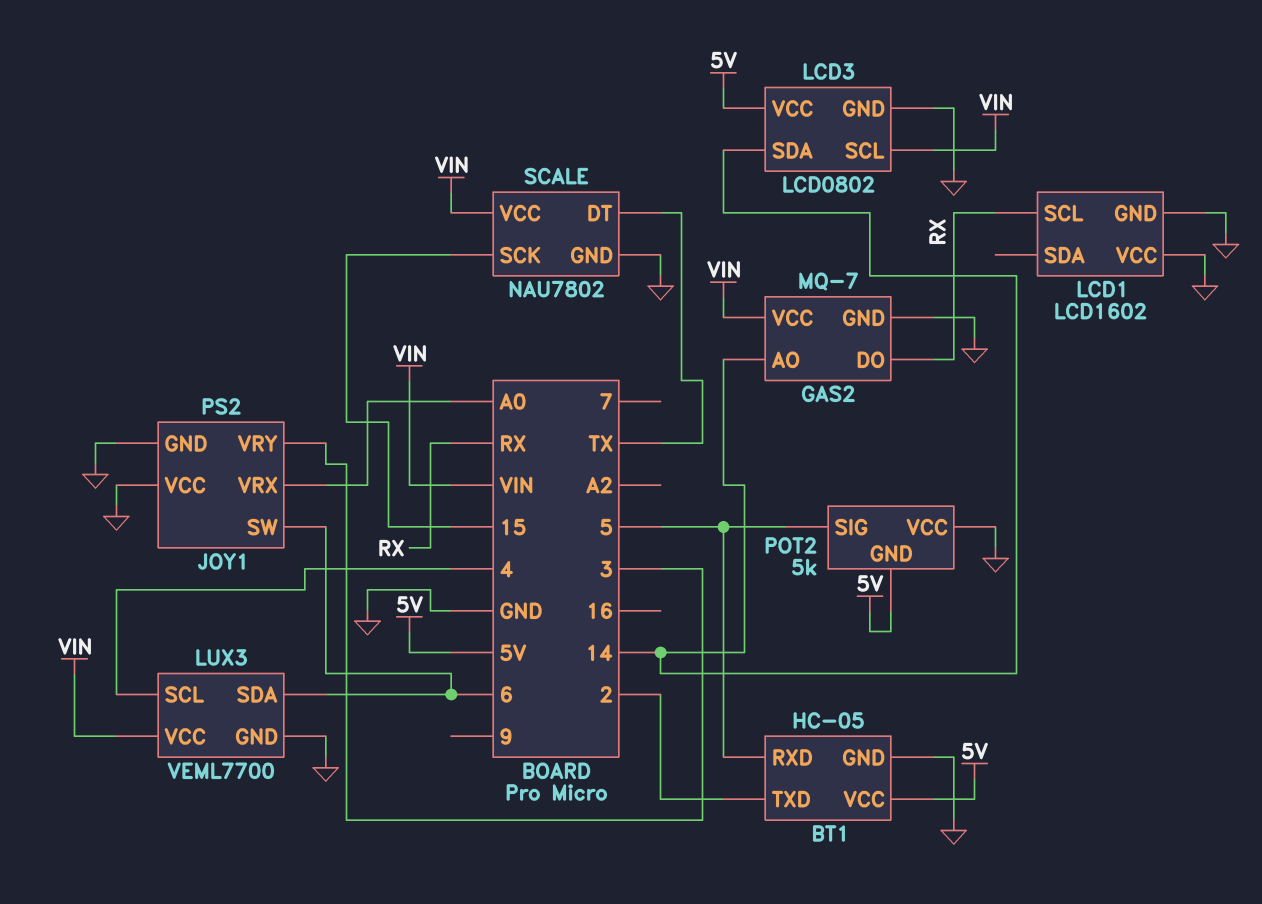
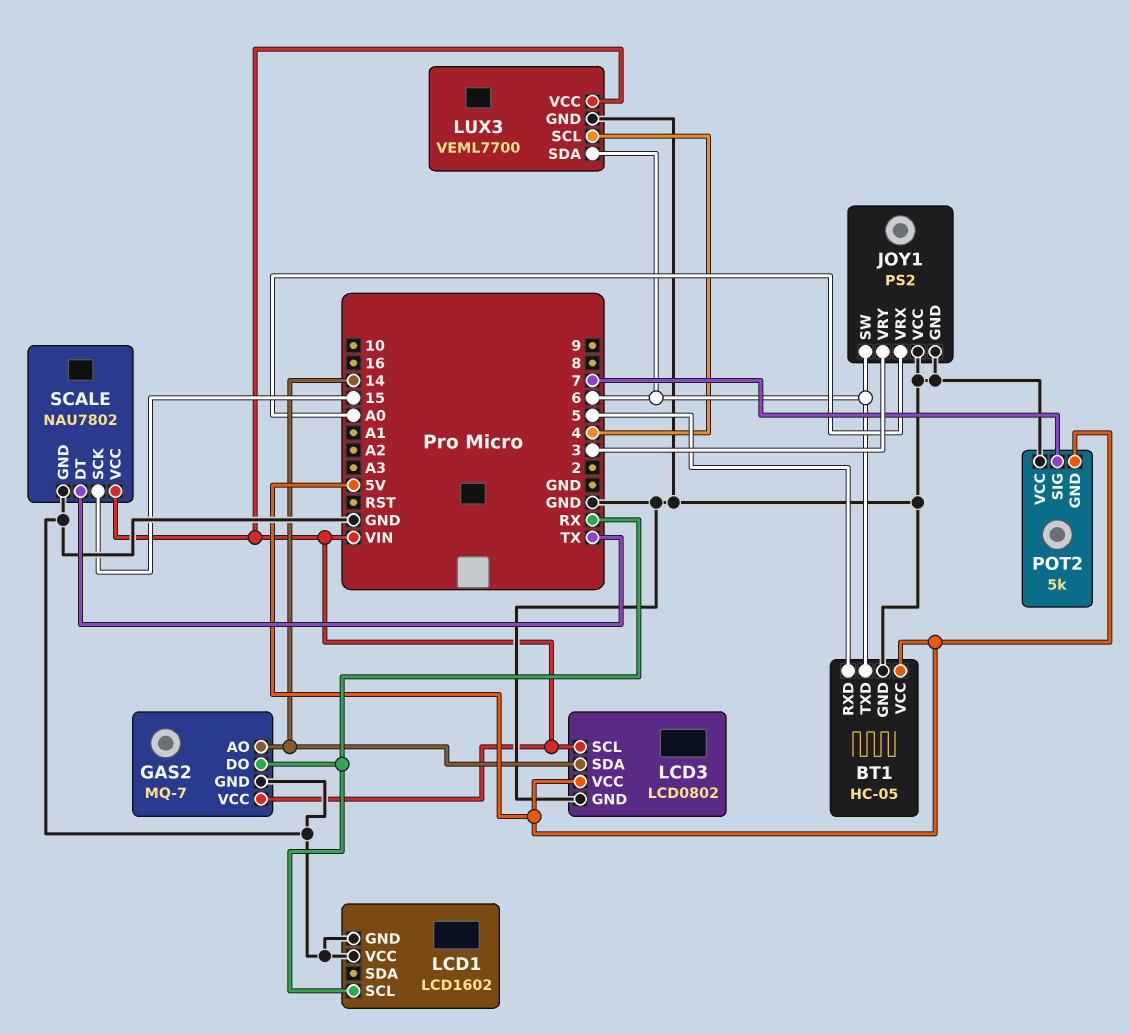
BT1 pin TXD: 2 -> 6
POT2 pin SIG: 5 -> 7

